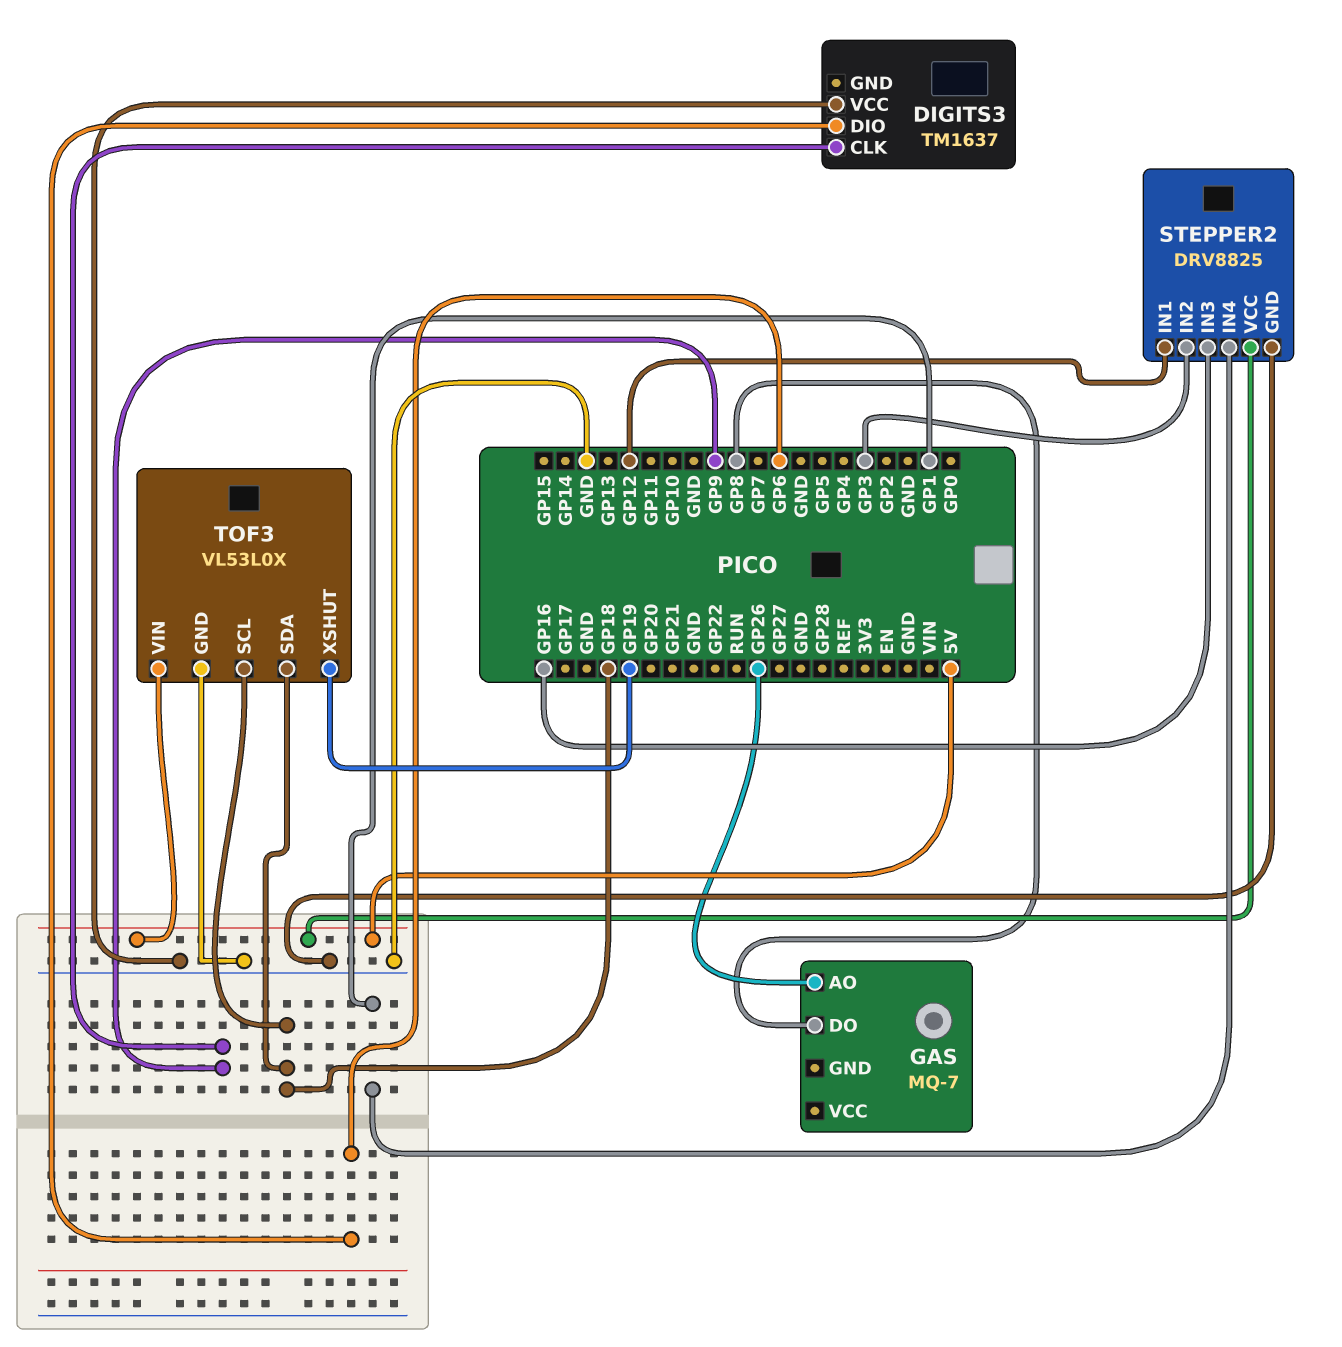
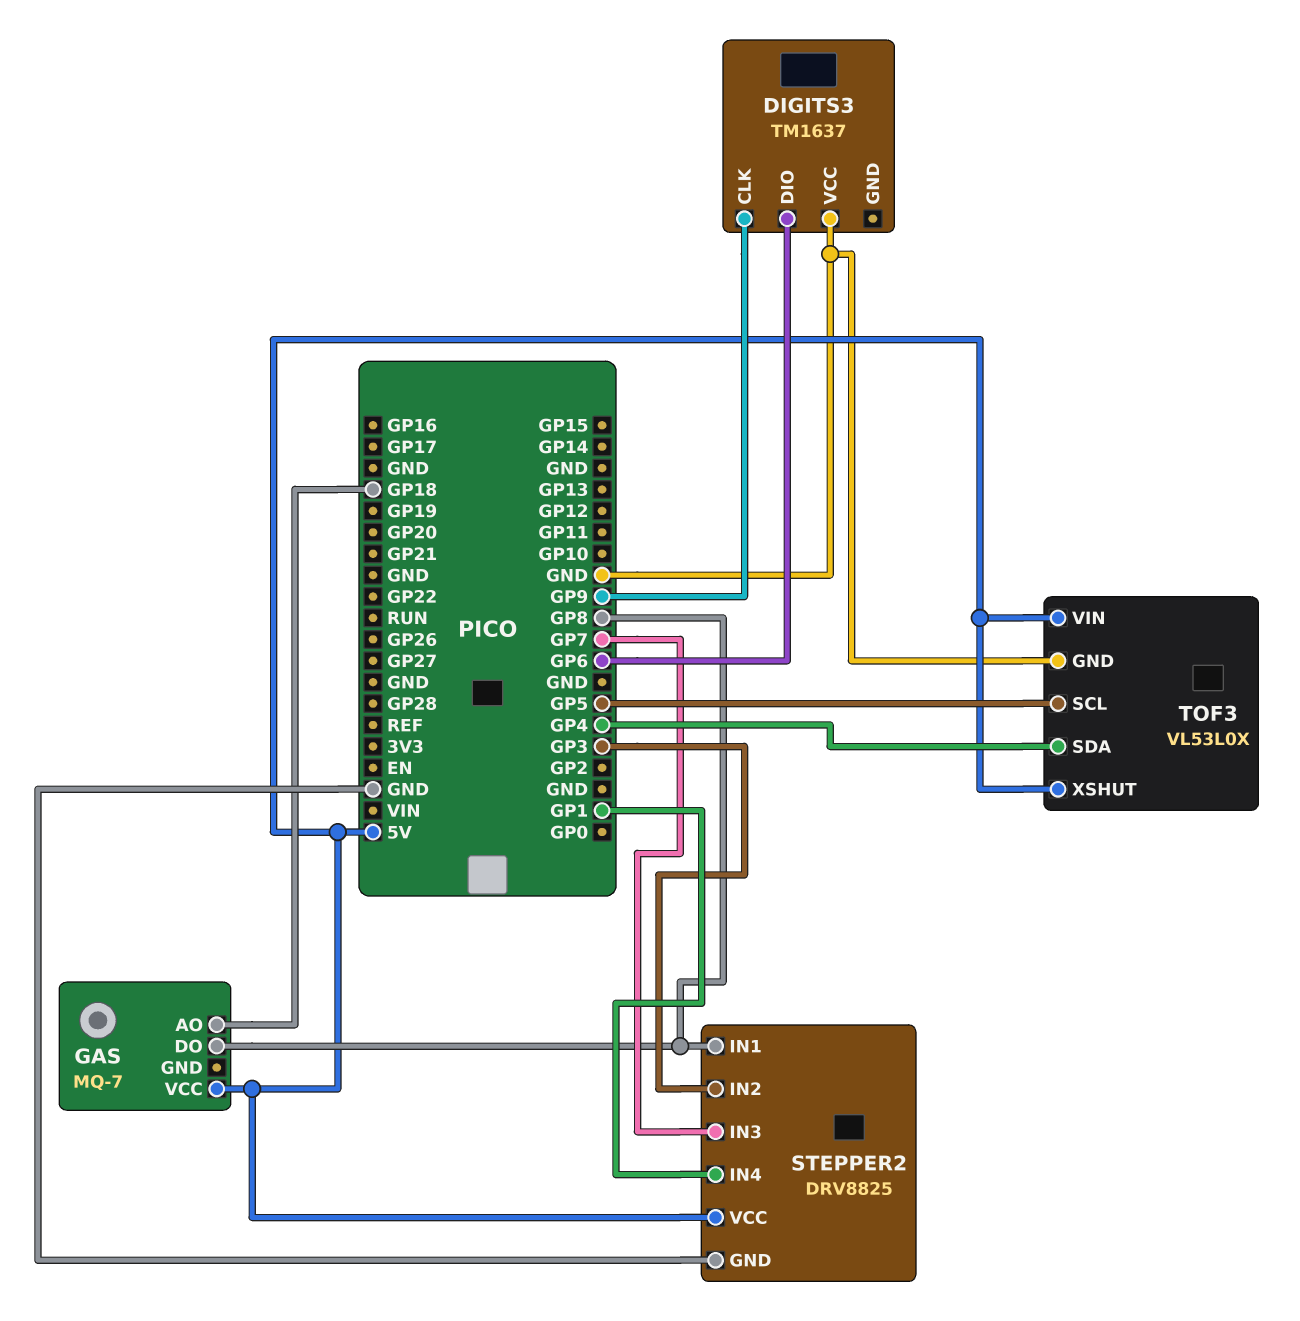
GAS pin AO: GP26 -> GP18
GAS pin VCC: none -> 5V
STEPPER2 pin IN1: GP12 -> GP8
STEPPER2 pin IN3: GP16 -> GP7
TOF3 pin SCL: GP18 -> GP5
TOF3 pin SDA: GP18 -> GP4
TOF3 pin XSHUT: GP19 -> 5V

